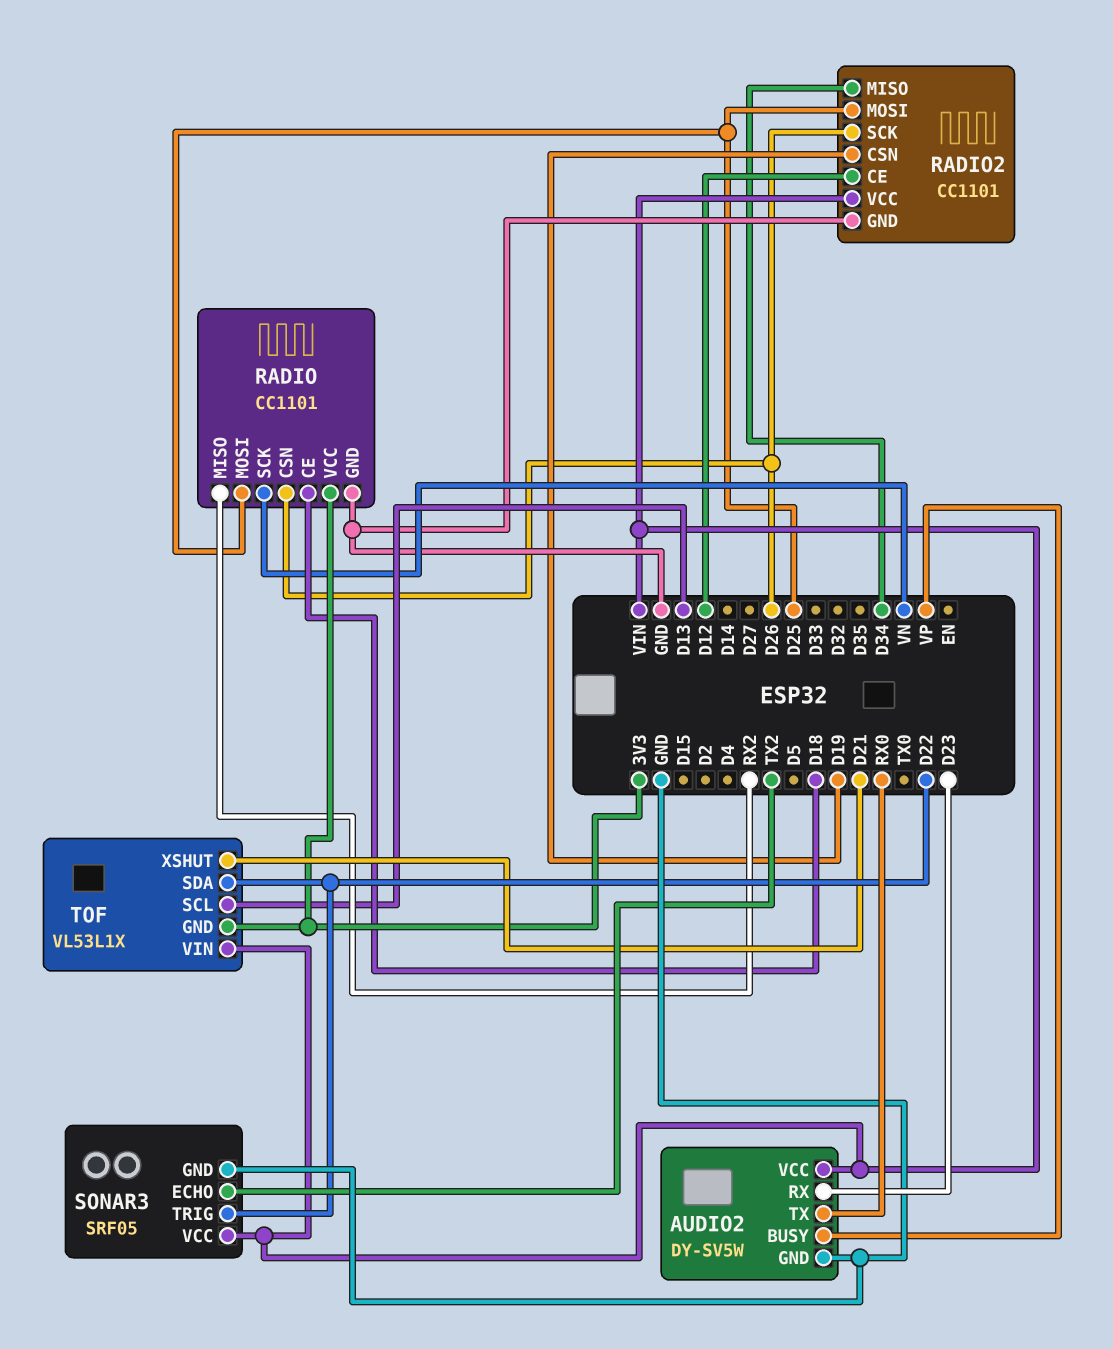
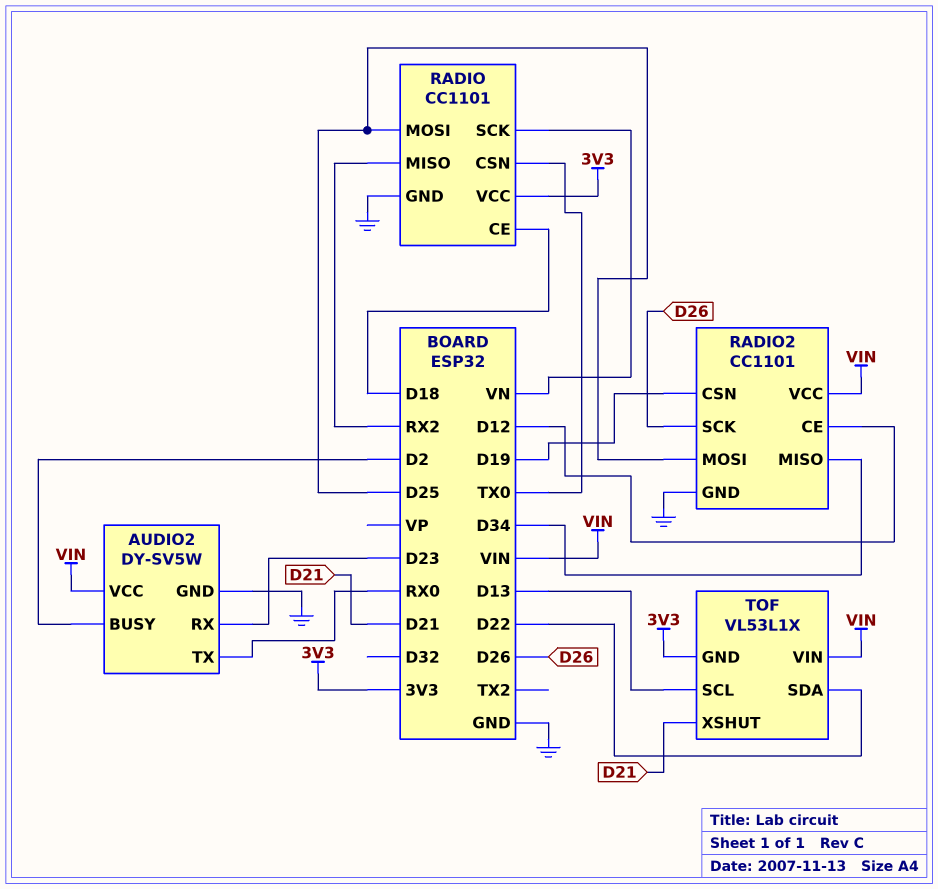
AUDIO2 pin BUSY: VP -> D2
RADIO pin CSN: D26 -> TX0
SONAR3: SRF05 -> none
SONAR3 pin ECHO: TX2 -> none
SONAR3 pin GND: GND -> none
SONAR3 pin TRIG: D22 -> none
SONAR3 pin VCC: VIN -> none

